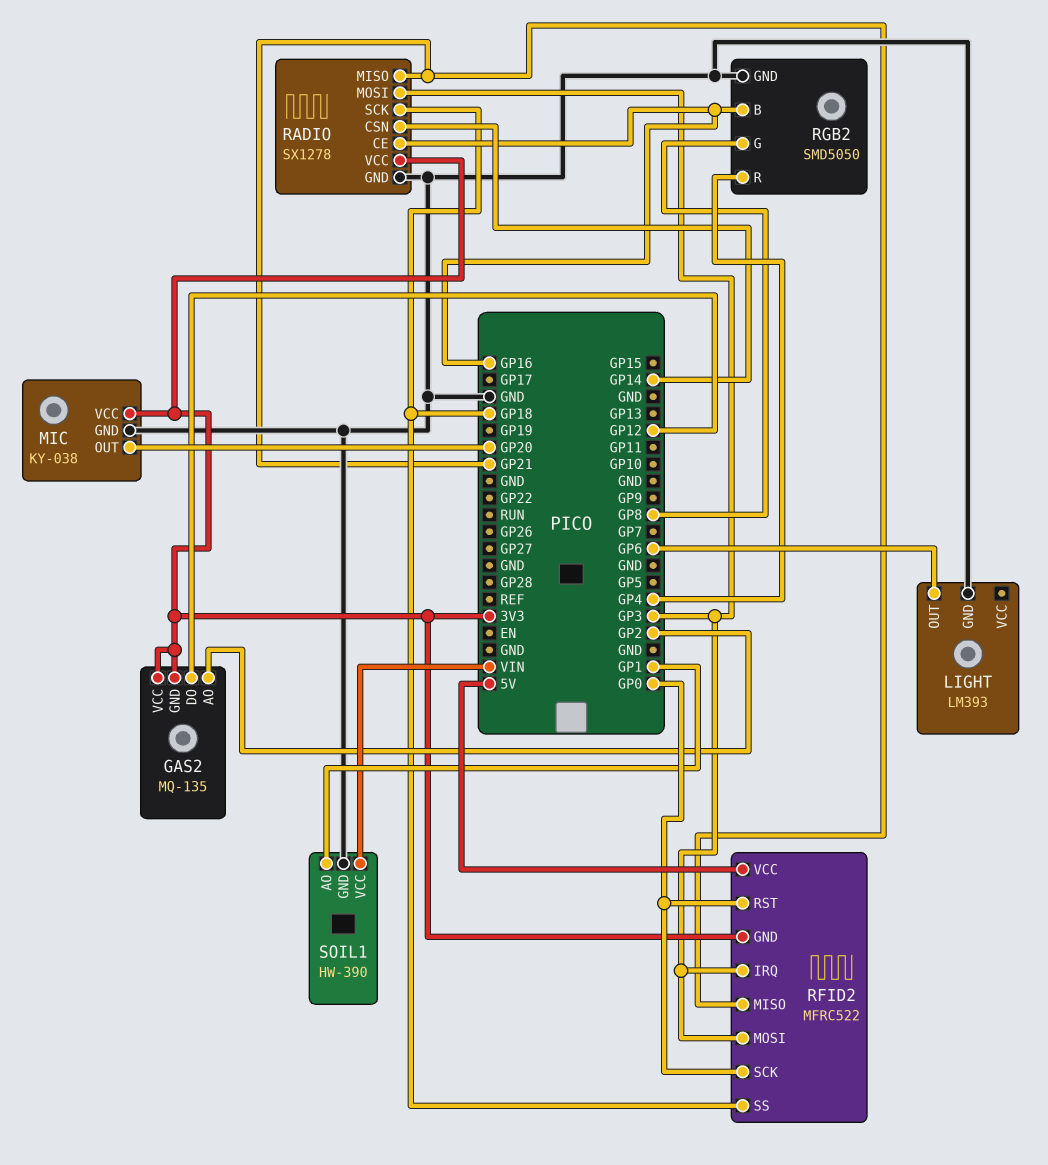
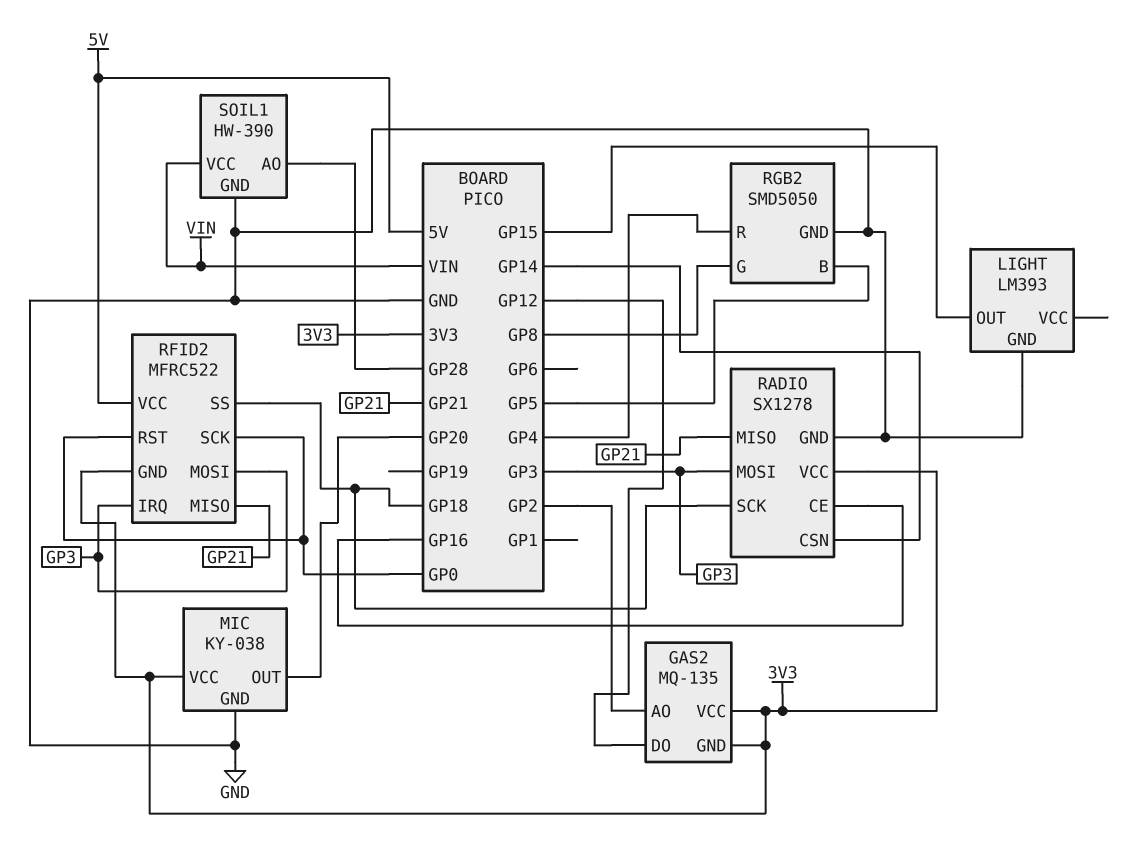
LIGHT pin OUT: GP6 -> GP15
RGB2 pin B: GP16 -> GP5
SOIL1 pin AO: GP1 -> GP28

